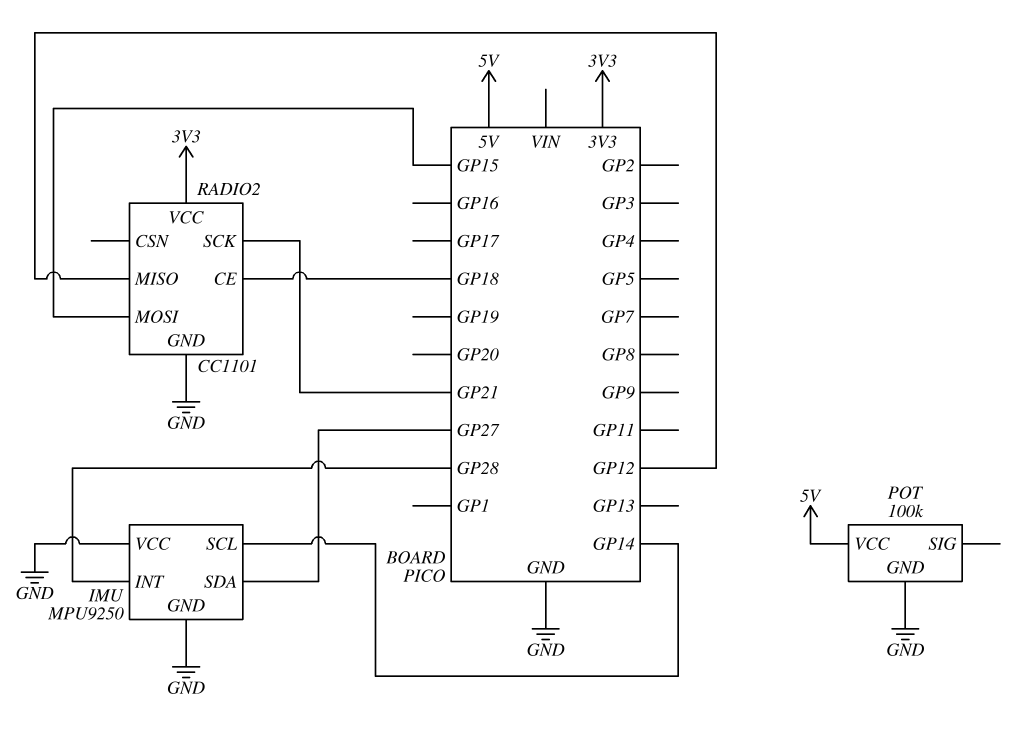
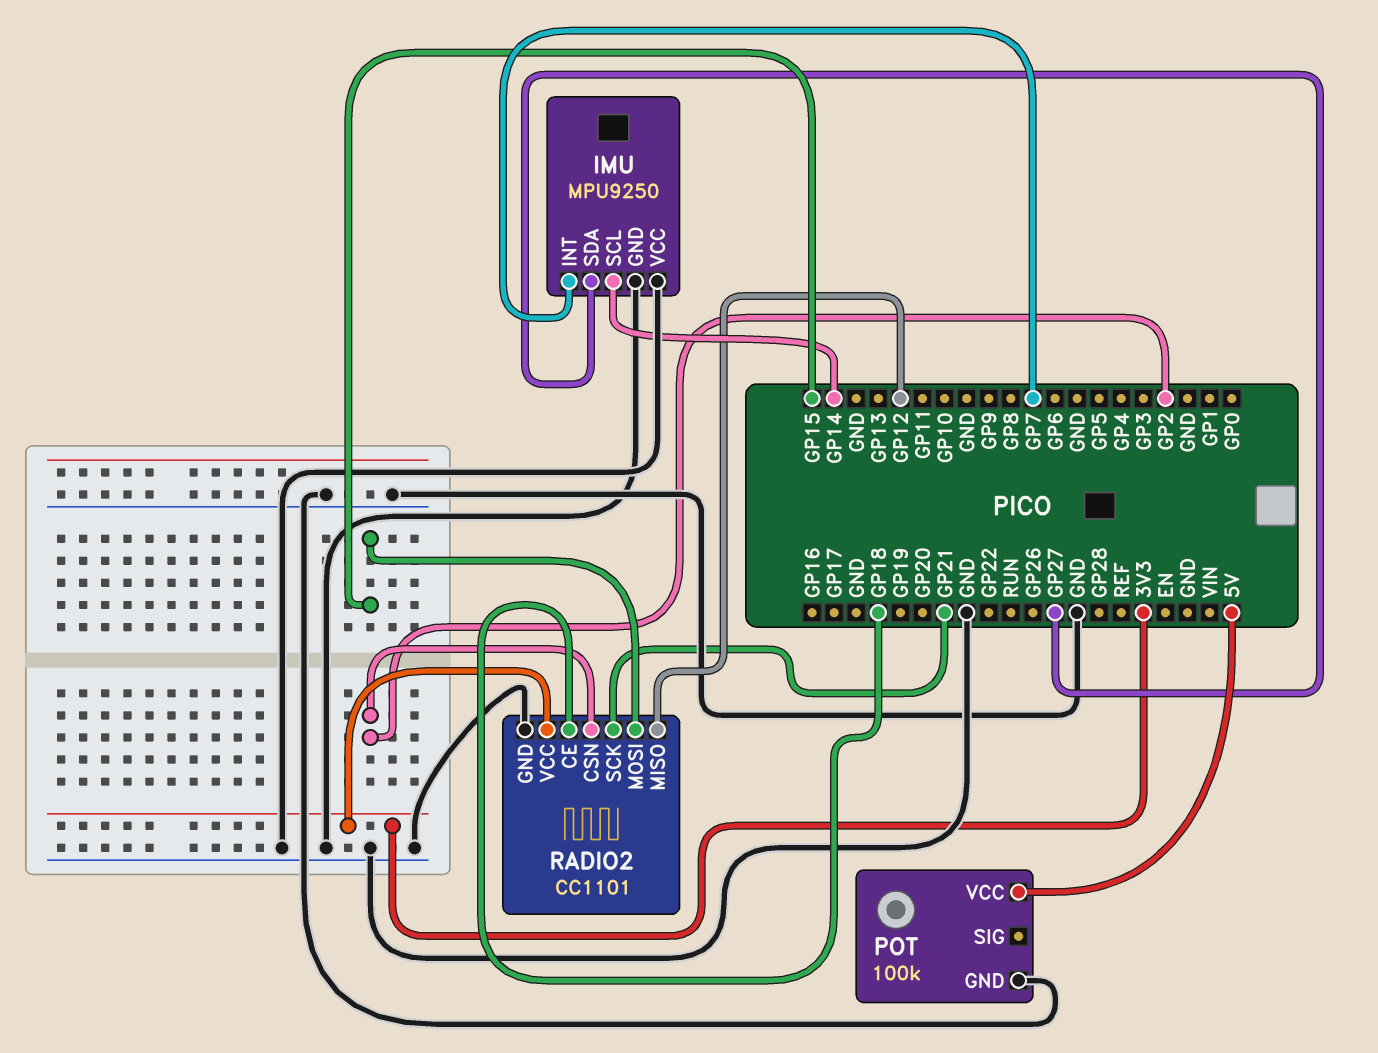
IMU pin INT: GP28 -> GP7
RADIO2 pin CSN: none -> GP2

